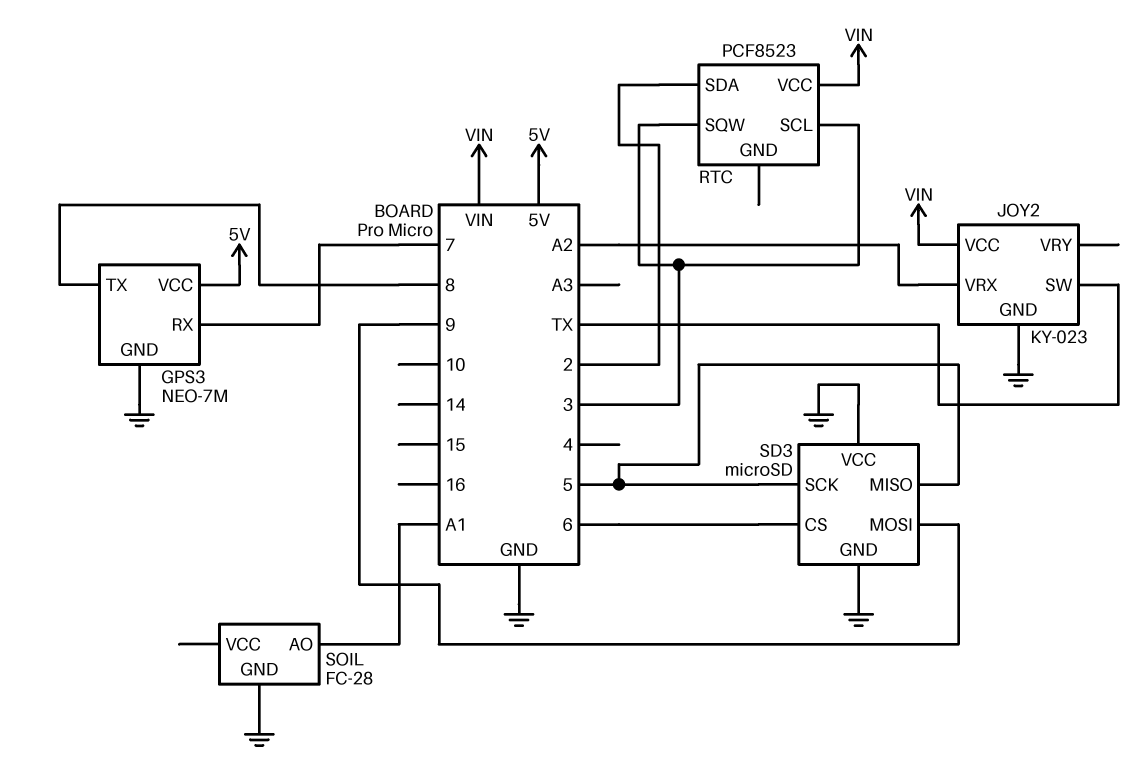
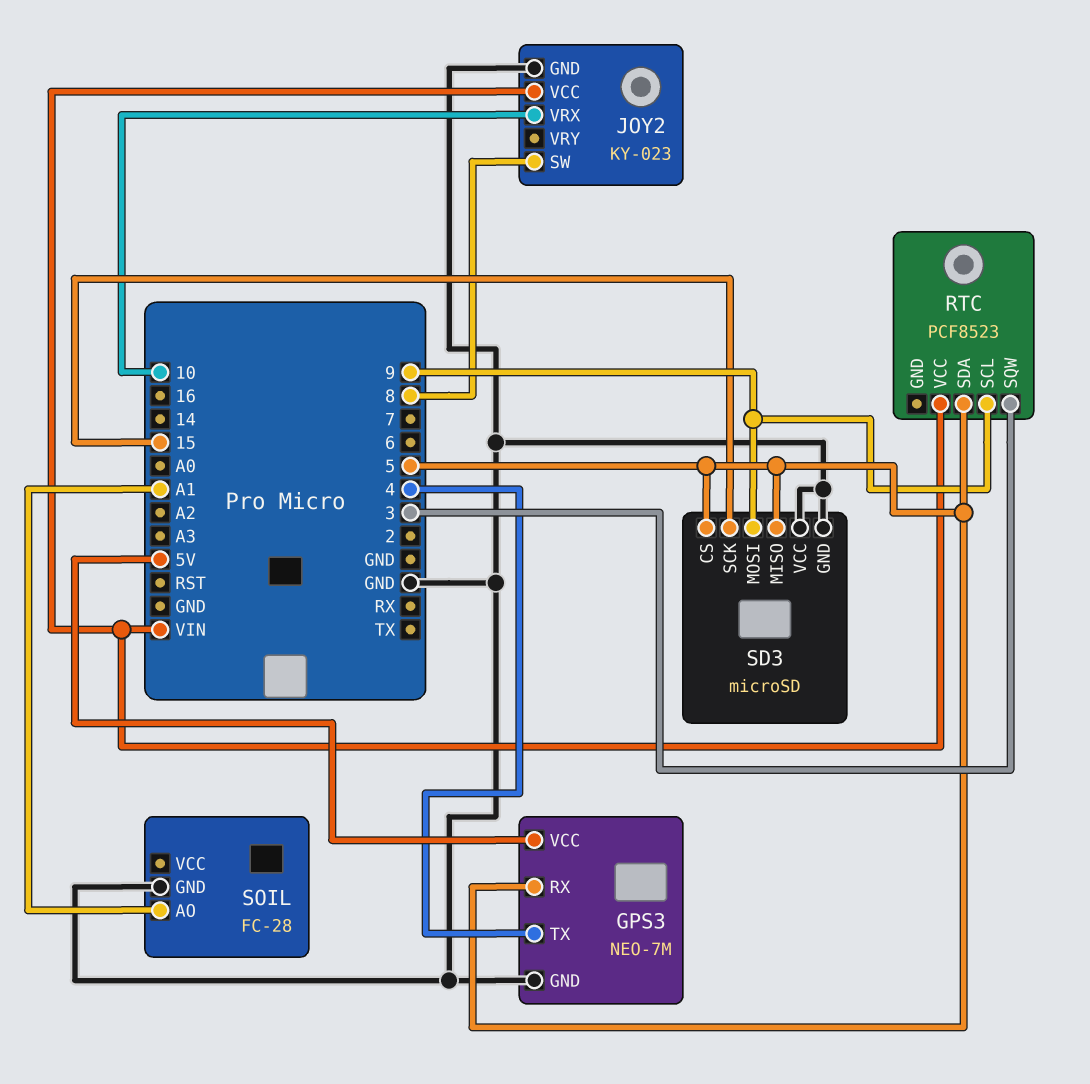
GPS3 pin RX: 7 -> 5
GPS3 pin TX: 8 -> 4
JOY2 pin SW: TX -> 8
JOY2 pin VRX: A2 -> 10
RTC pin SCL: 3 -> 9
RTC pin SDA: 2 -> 5
SD3 pin CS: 6 -> 5
SD3 pin SCK: 5 -> 15

